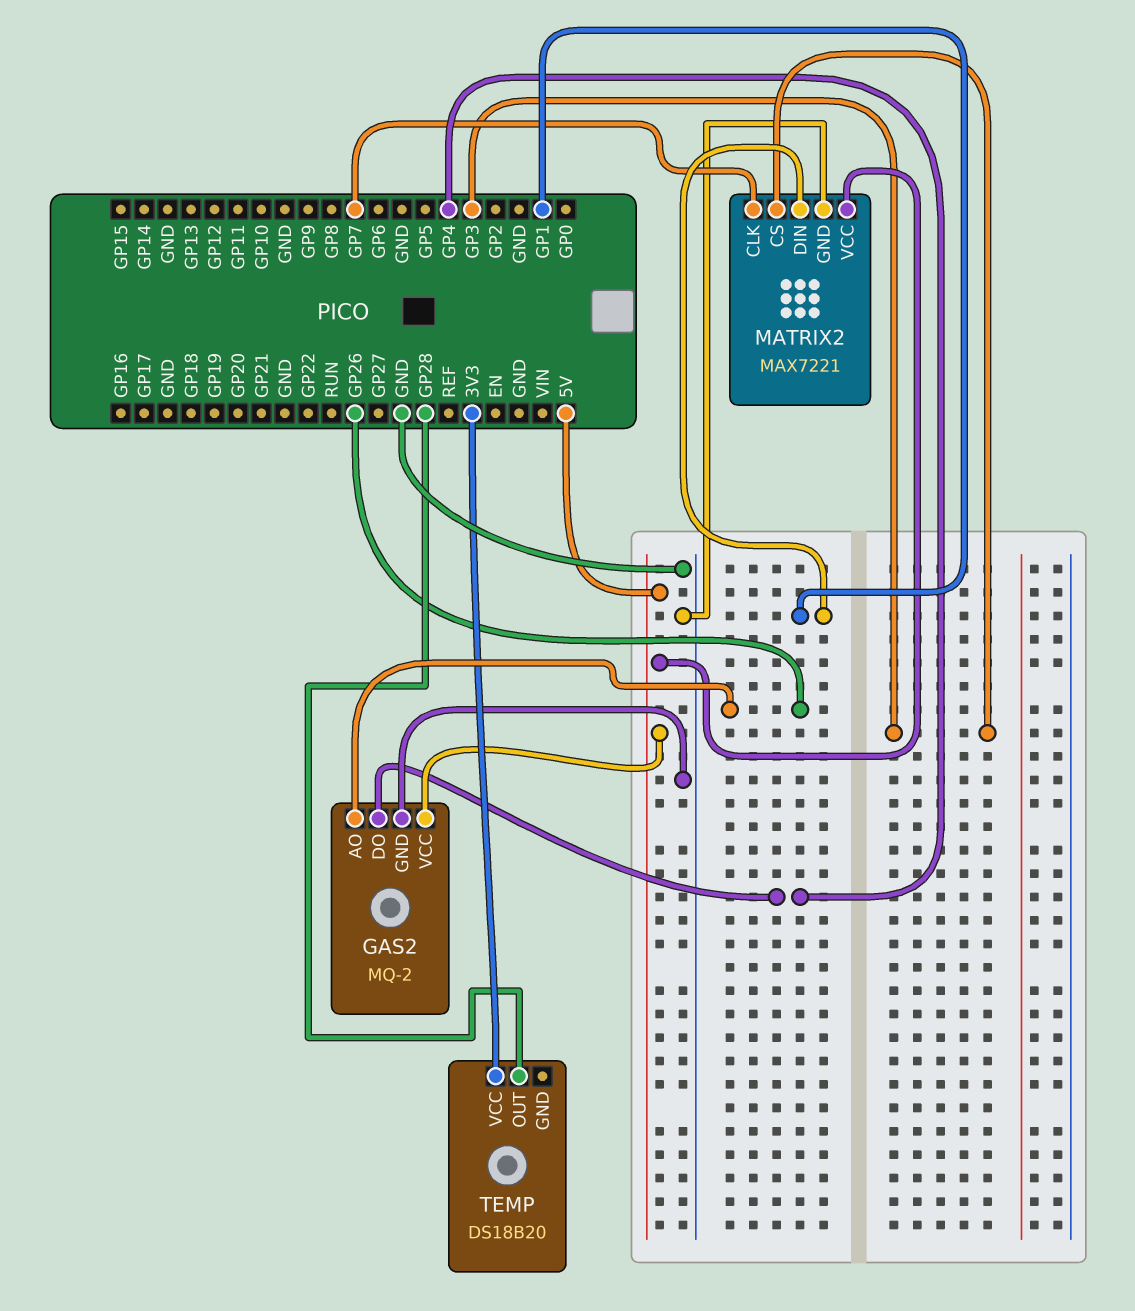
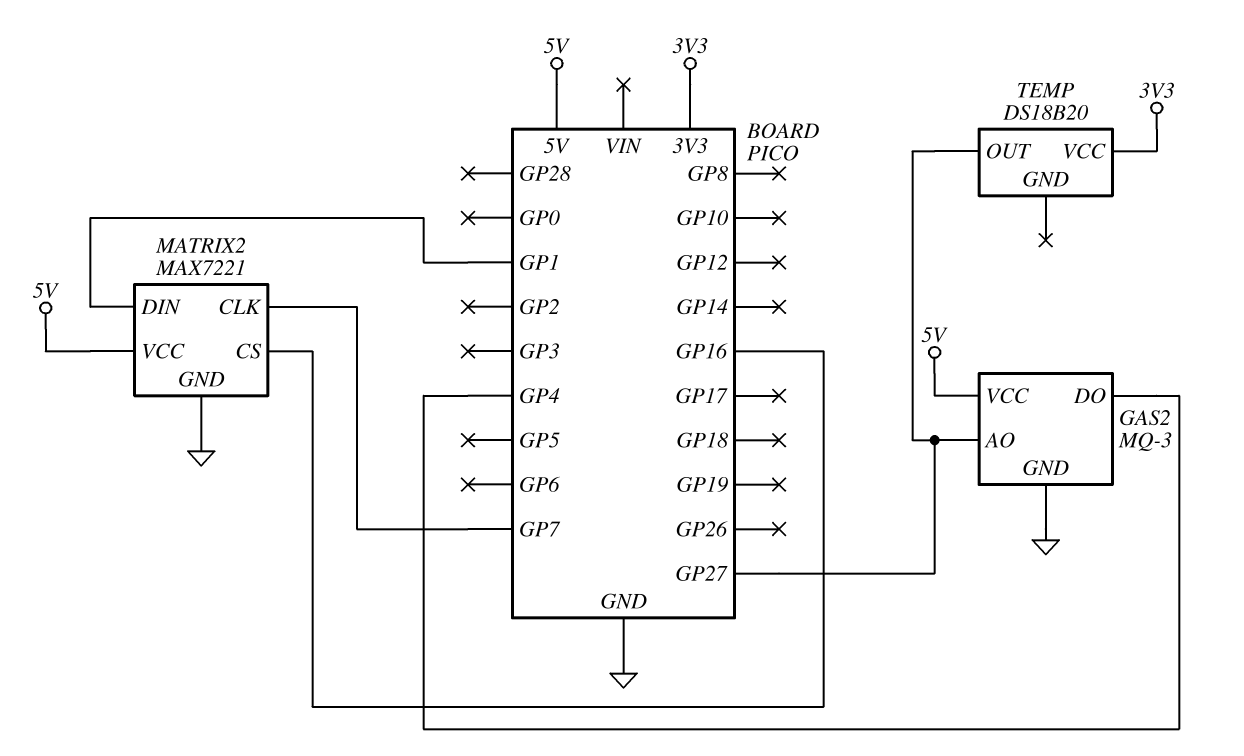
GAS2: MQ-2 -> MQ-3
GAS2 pin AO: GP26 -> GP27
MATRIX2 pin CS: GP3 -> GP16
TEMP pin OUT: GP28 -> GP27

